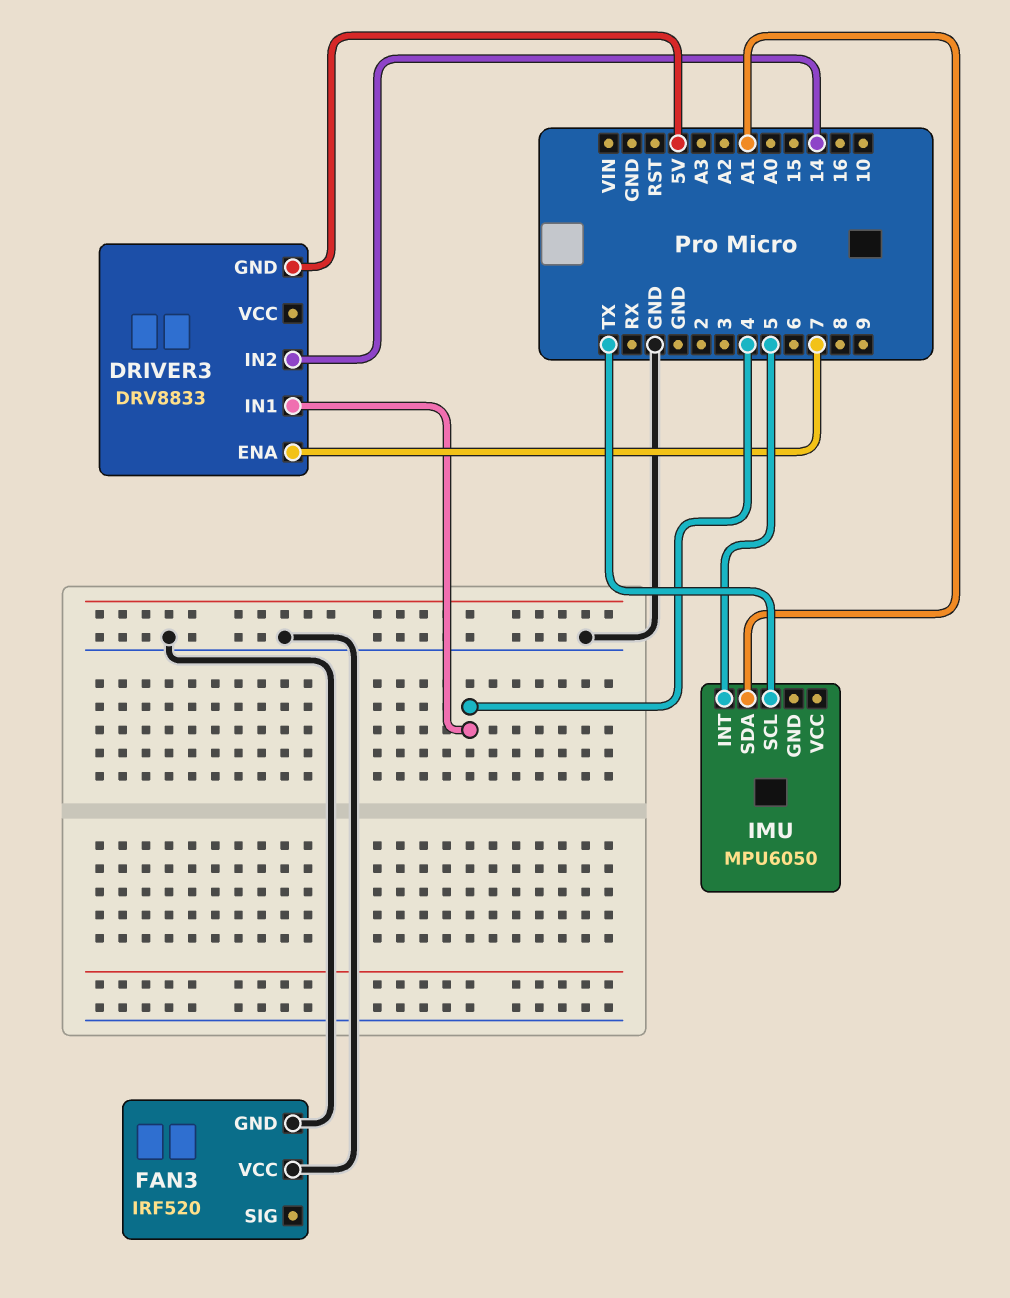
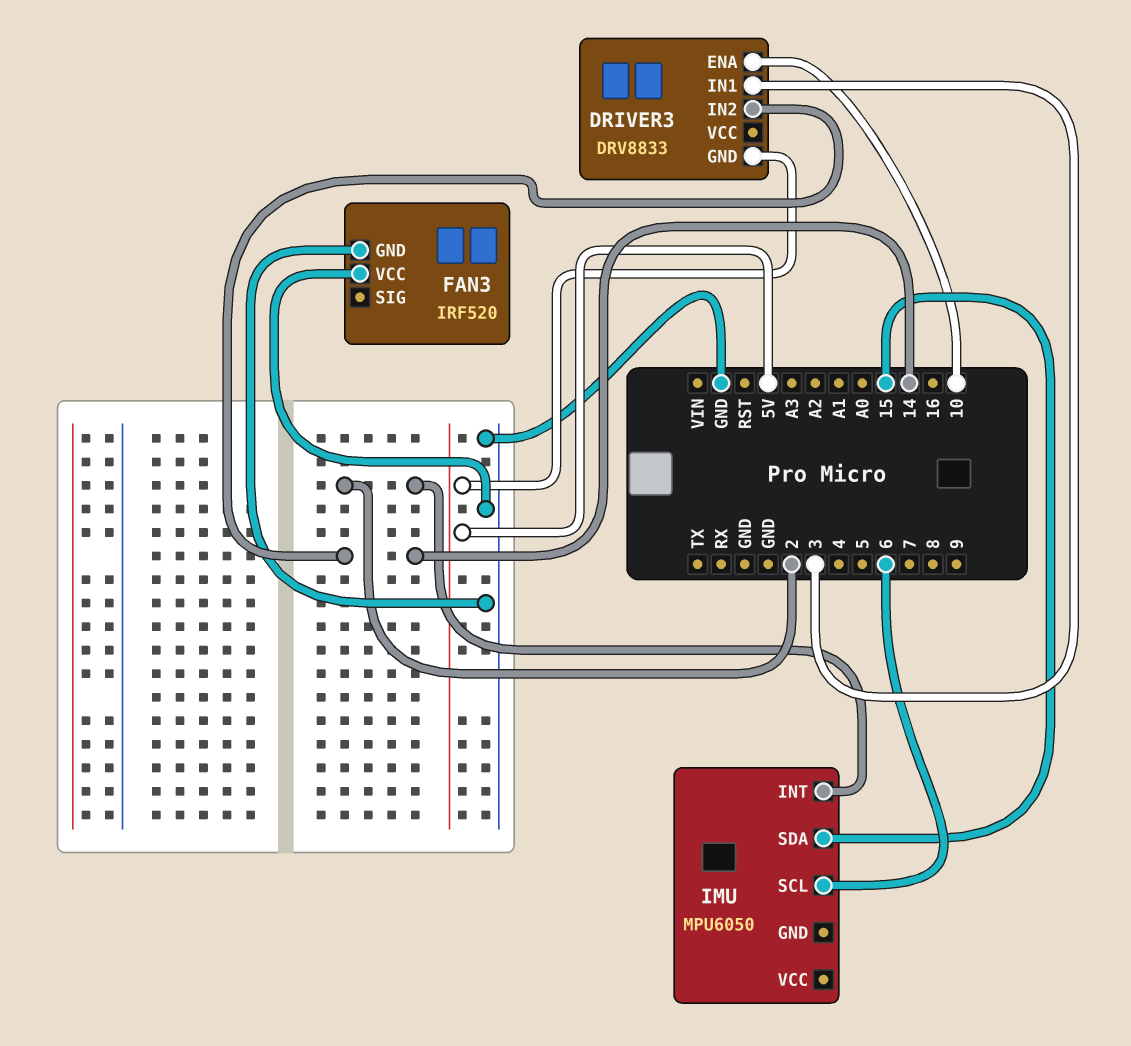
DRIVER3 pin ENA: 7 -> 10
DRIVER3 pin IN1: 4 -> 3
IMU pin INT: 5 -> 2
IMU pin SCL: TX -> 6
IMU pin SDA: A1 -> 15

